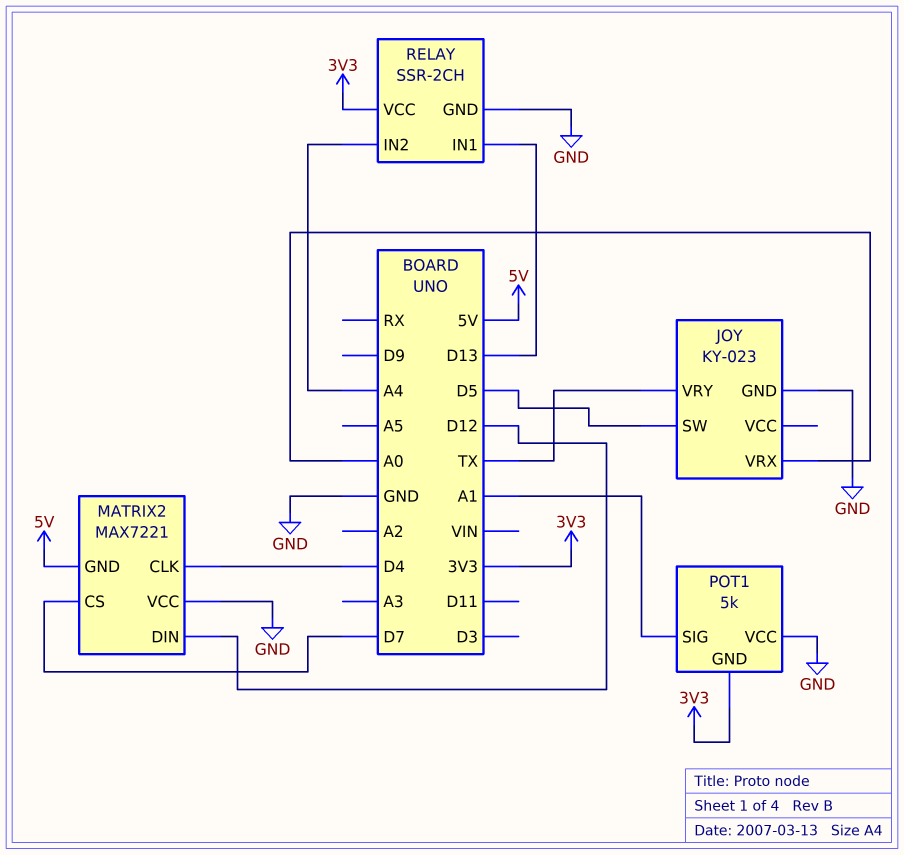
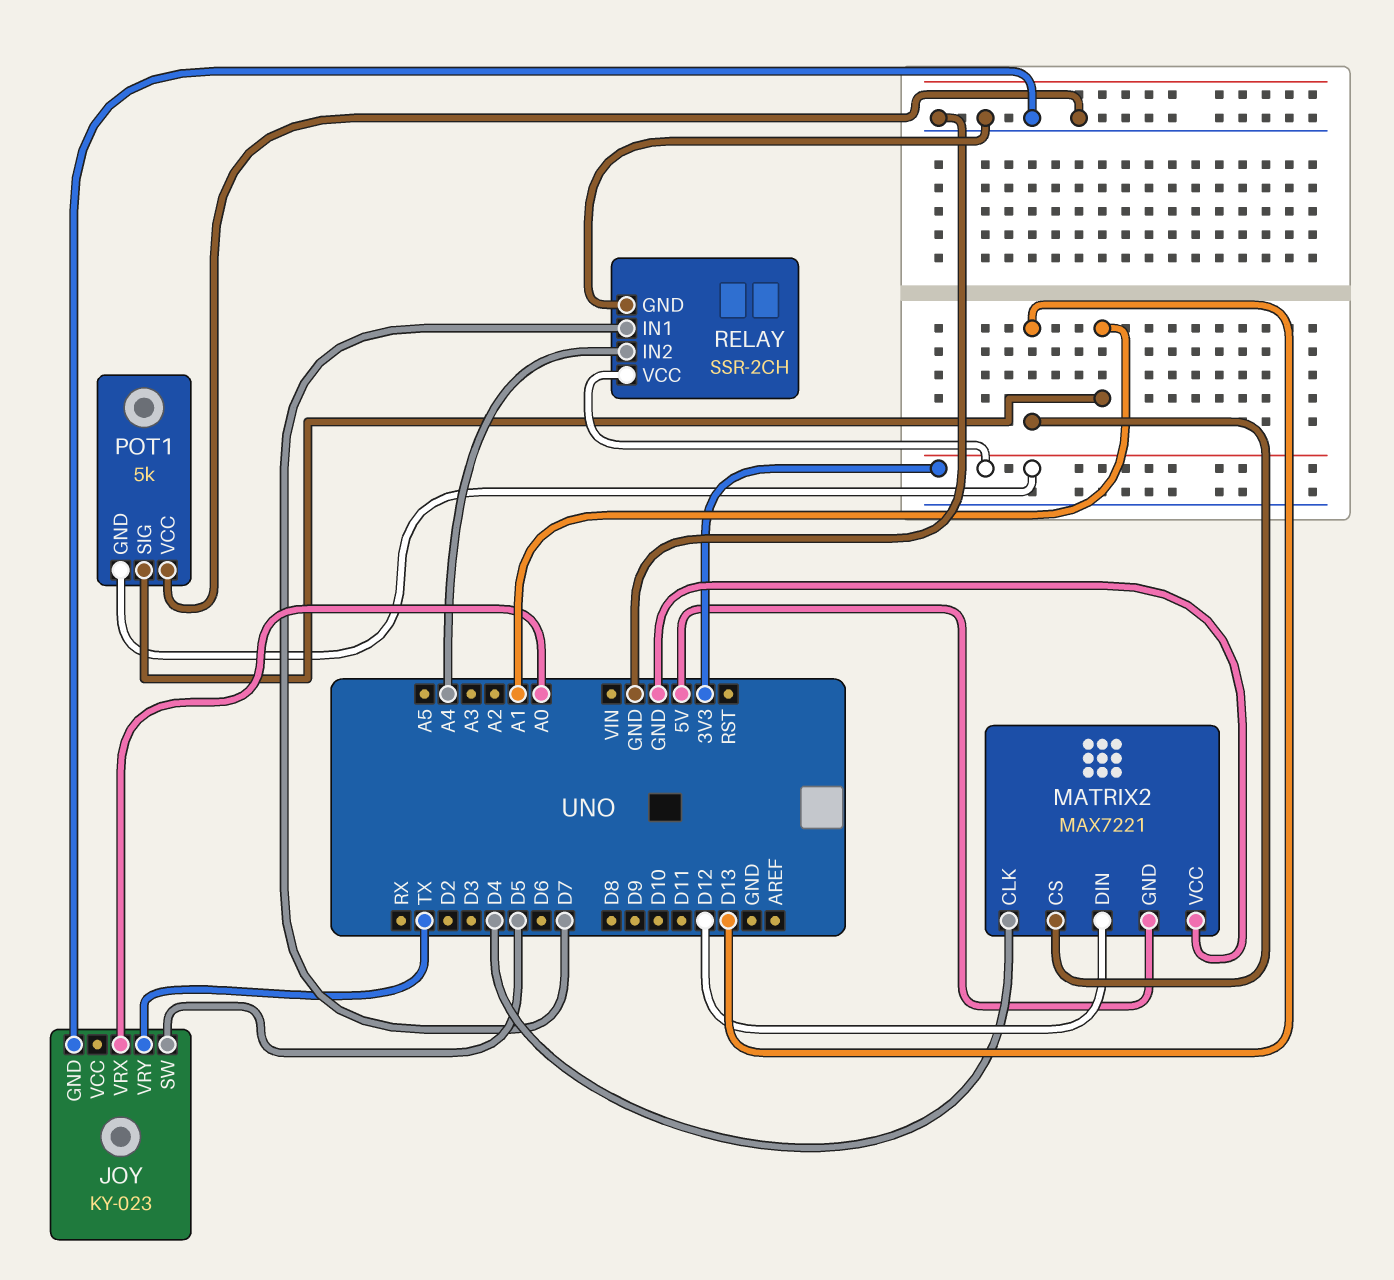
MATRIX2 pin CS: D7 -> D13
RELAY pin IN1: D13 -> D7

